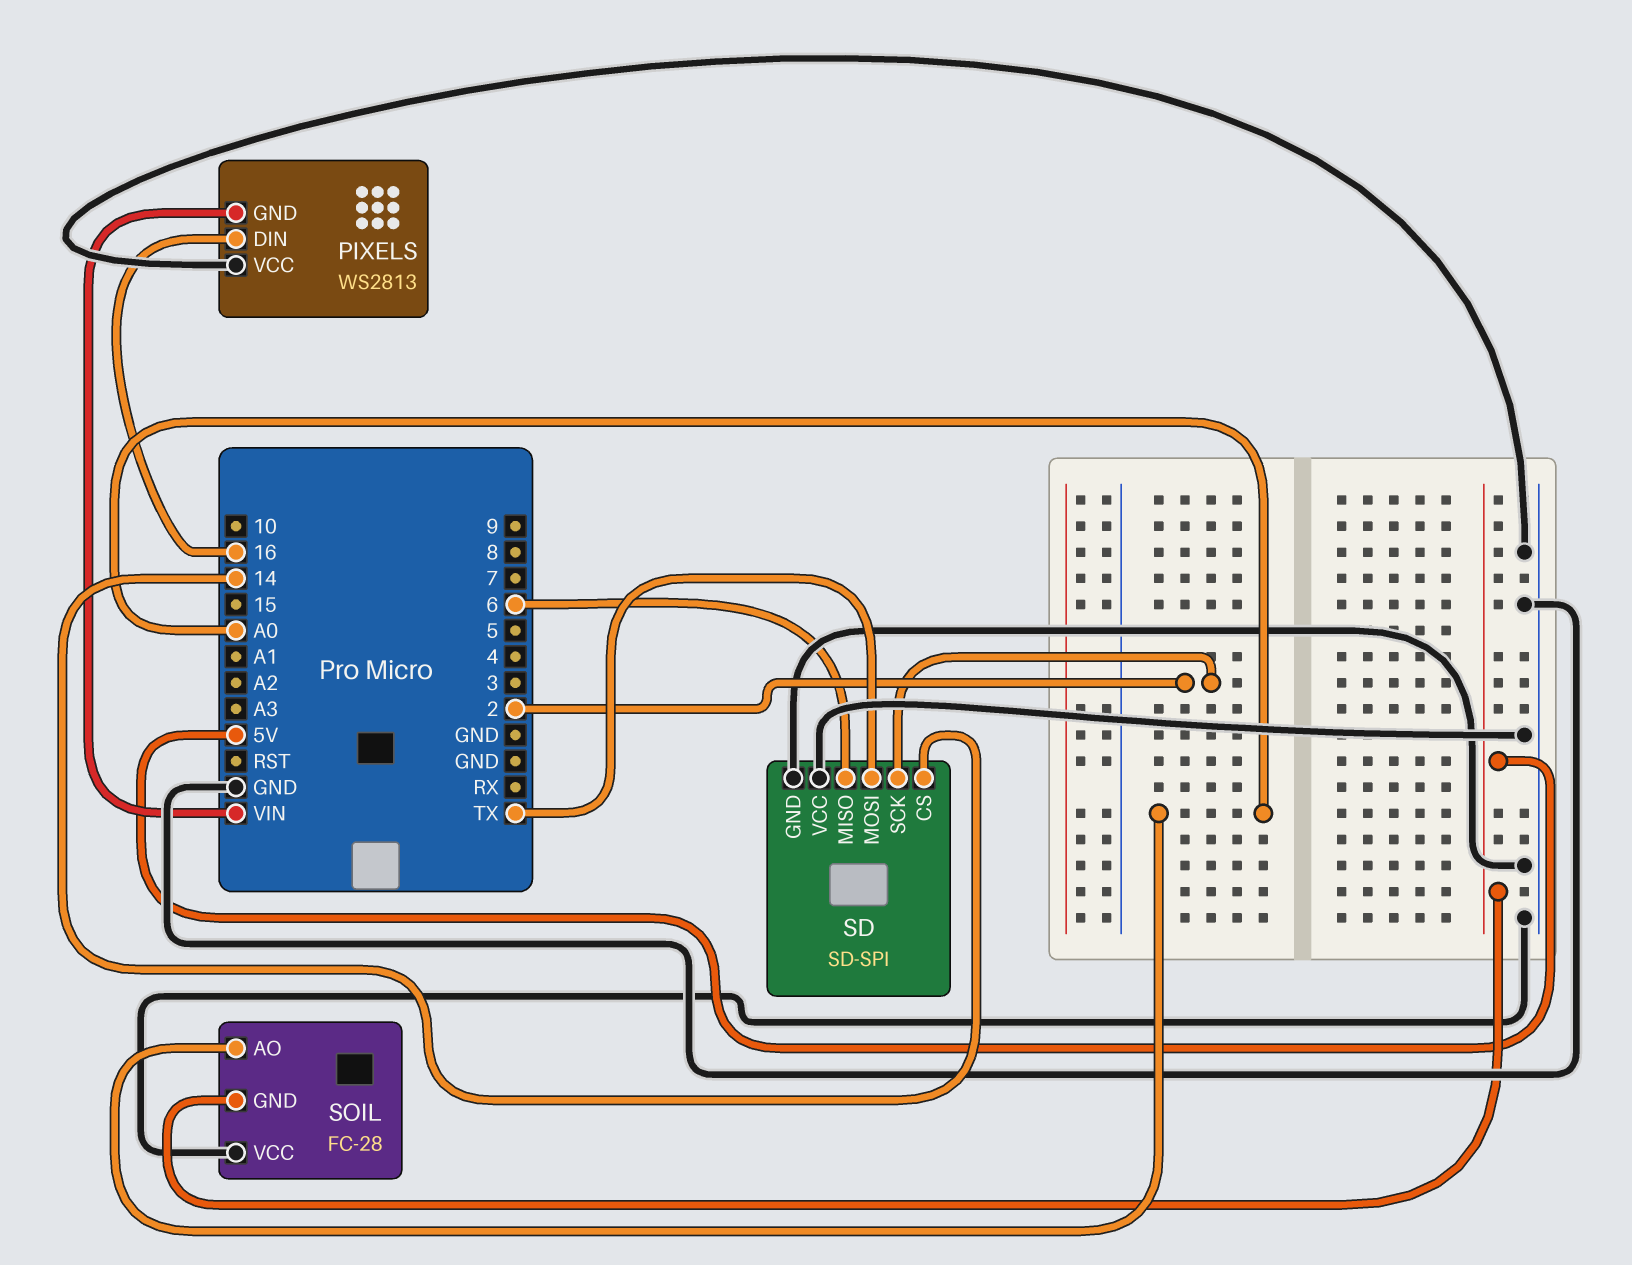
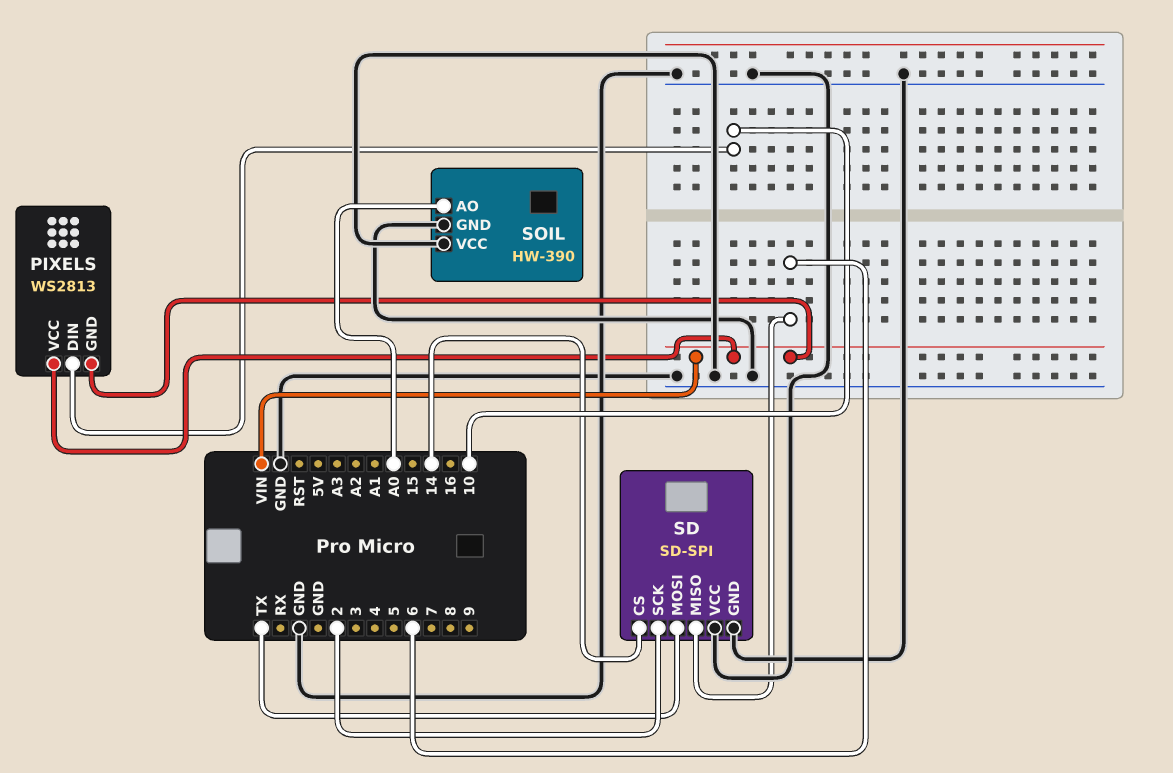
PIXELS pin DIN: 16 -> 10
PIXELS pin VCC: GND -> VIN
SOIL: FC-28 -> HW-390
SOIL pin GND: 5V -> GND

